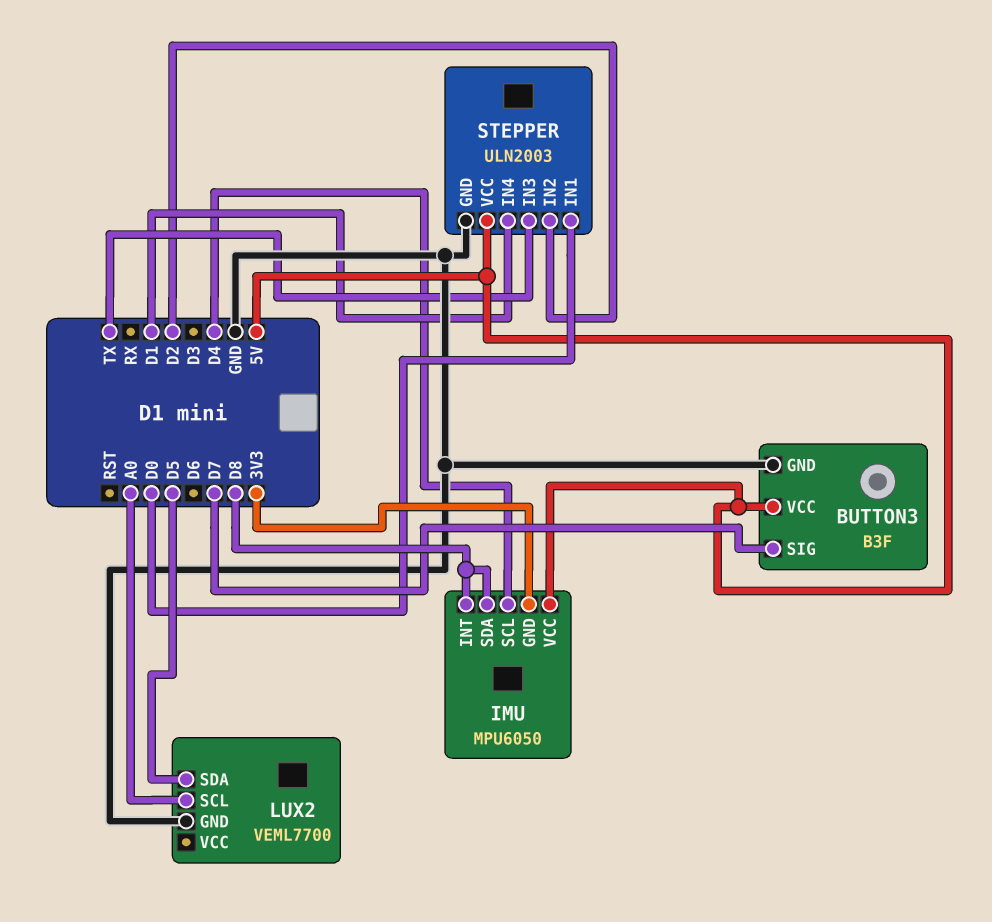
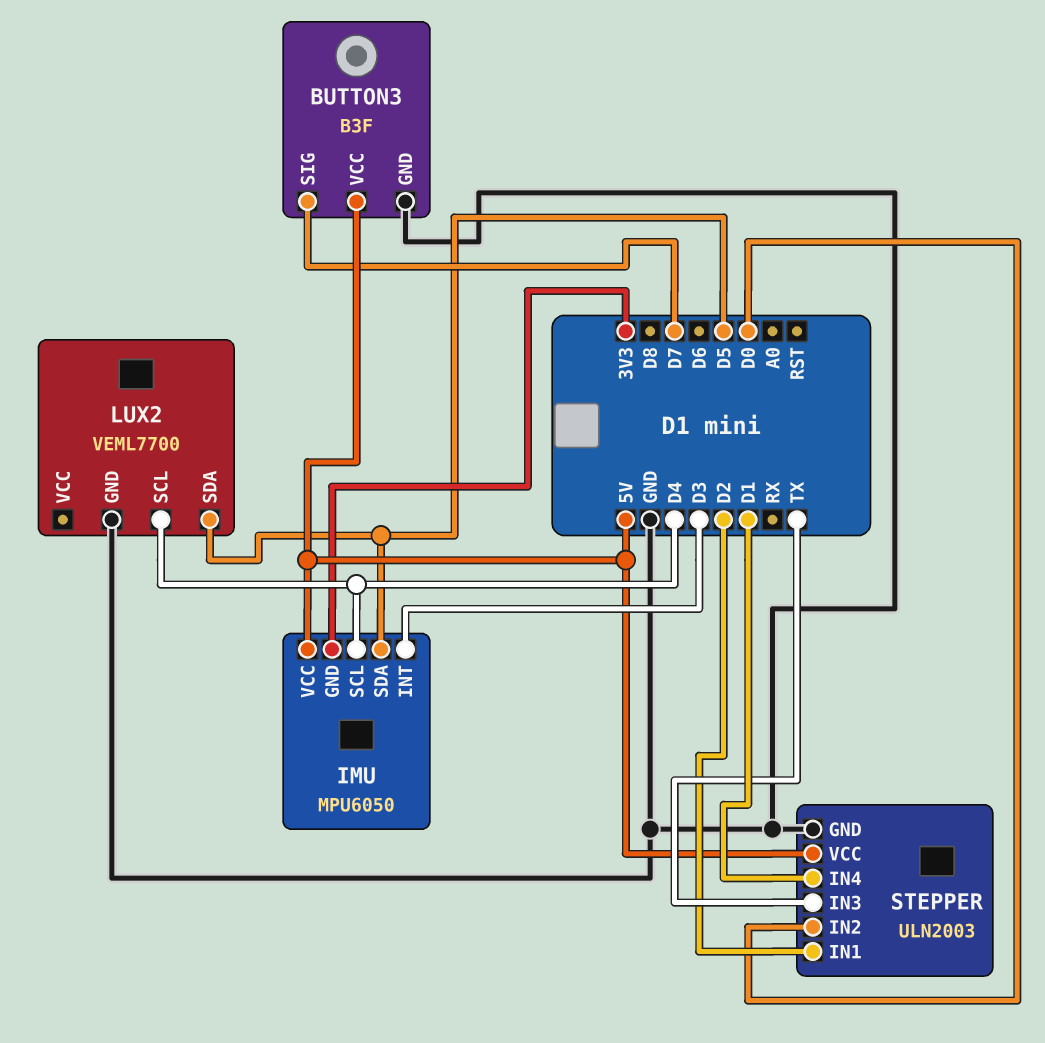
IMU pin INT: D8 -> D3
IMU pin SDA: D8 -> D5
LUX2 pin SCL: A0 -> D4
STEPPER pin IN1: D0 -> D2
STEPPER pin IN2: D2 -> D0

